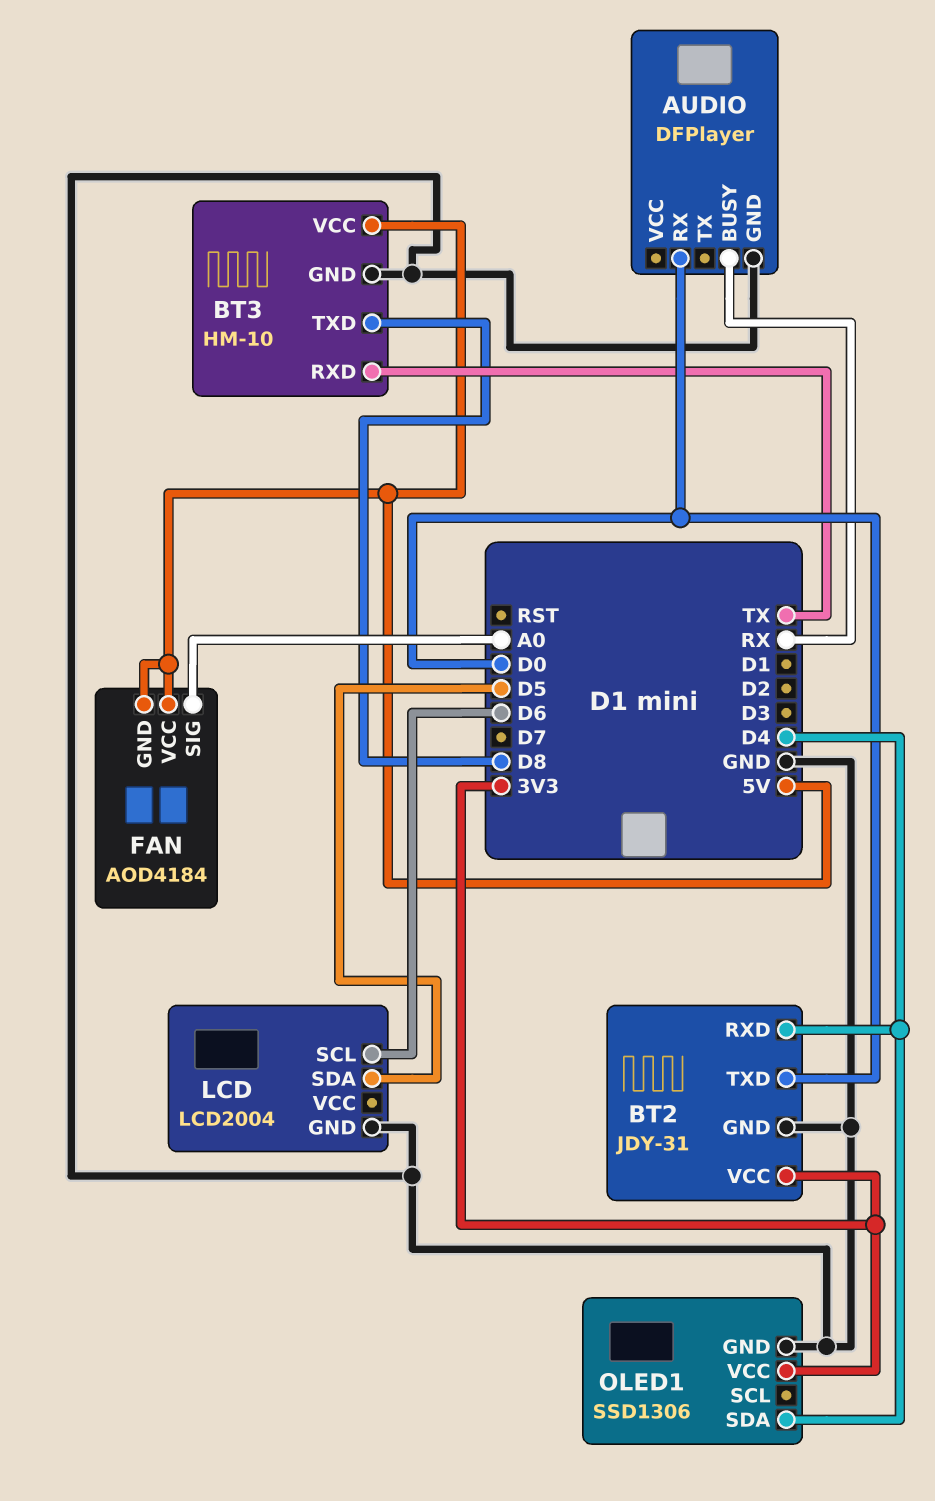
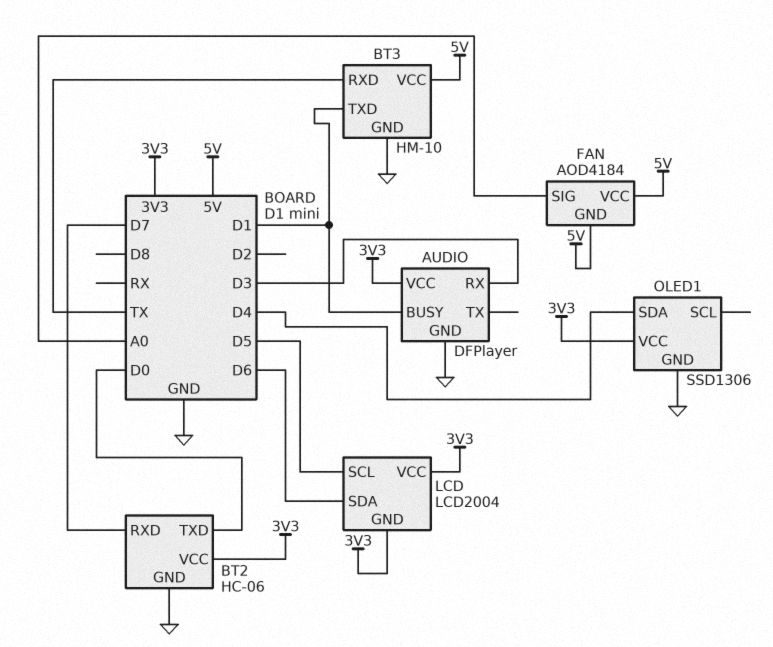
AUDIO pin BUSY: RX -> D1
AUDIO pin RX: D0 -> D3
AUDIO pin VCC: none -> 3V3
BT2: JDY-31 -> HC-06
BT2 pin RXD: D4 -> D7
BT3 pin TXD: D8 -> D1
LCD pin GND: GND -> 3V3
LCD pin SCL: D6 -> D5
LCD pin SDA: D5 -> D6
LCD pin VCC: none -> 3V3

